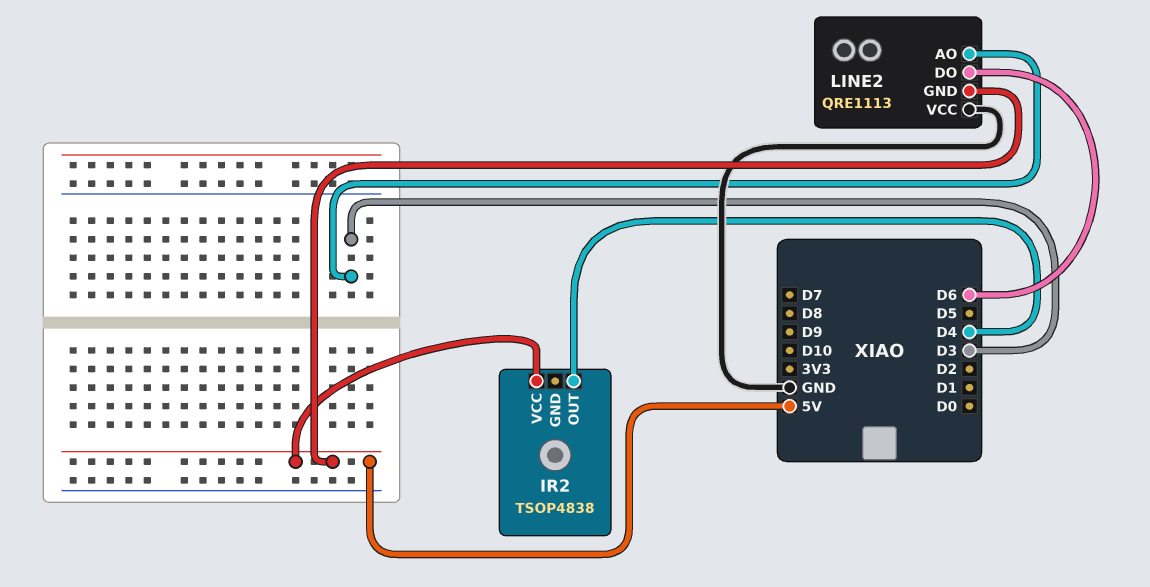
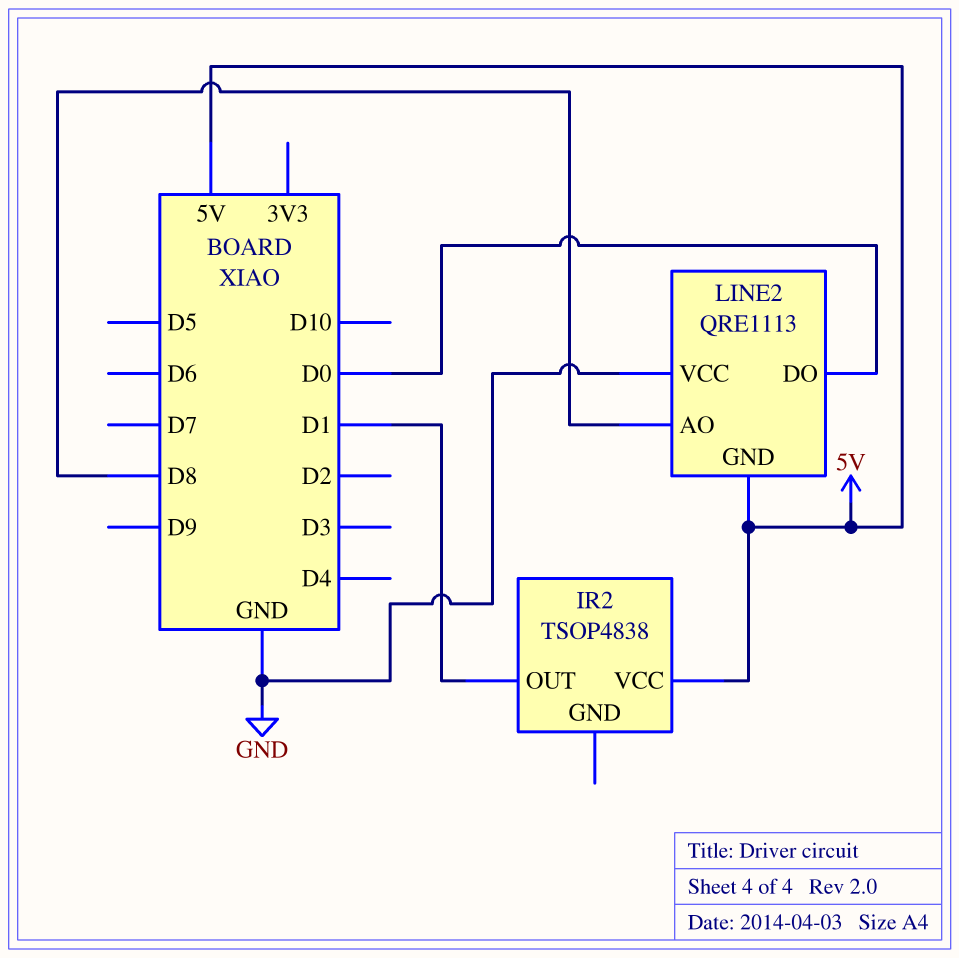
IR2 pin OUT: D4 -> D1
LINE2 pin AO: D3 -> D8
LINE2 pin DO: D6 -> D0

